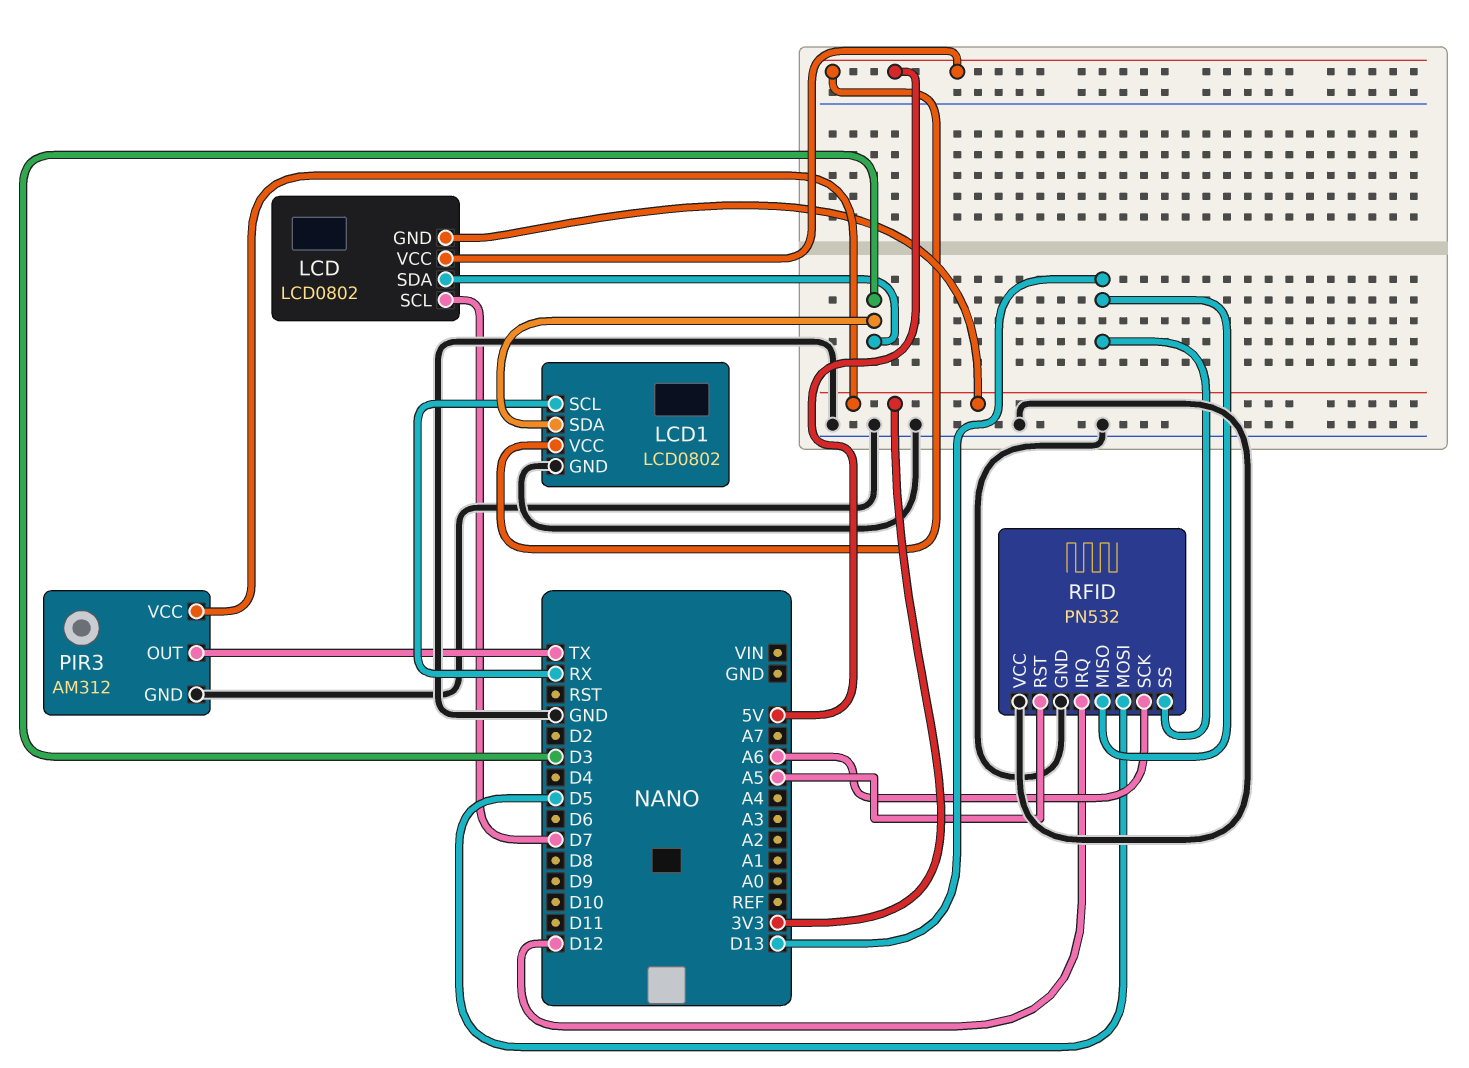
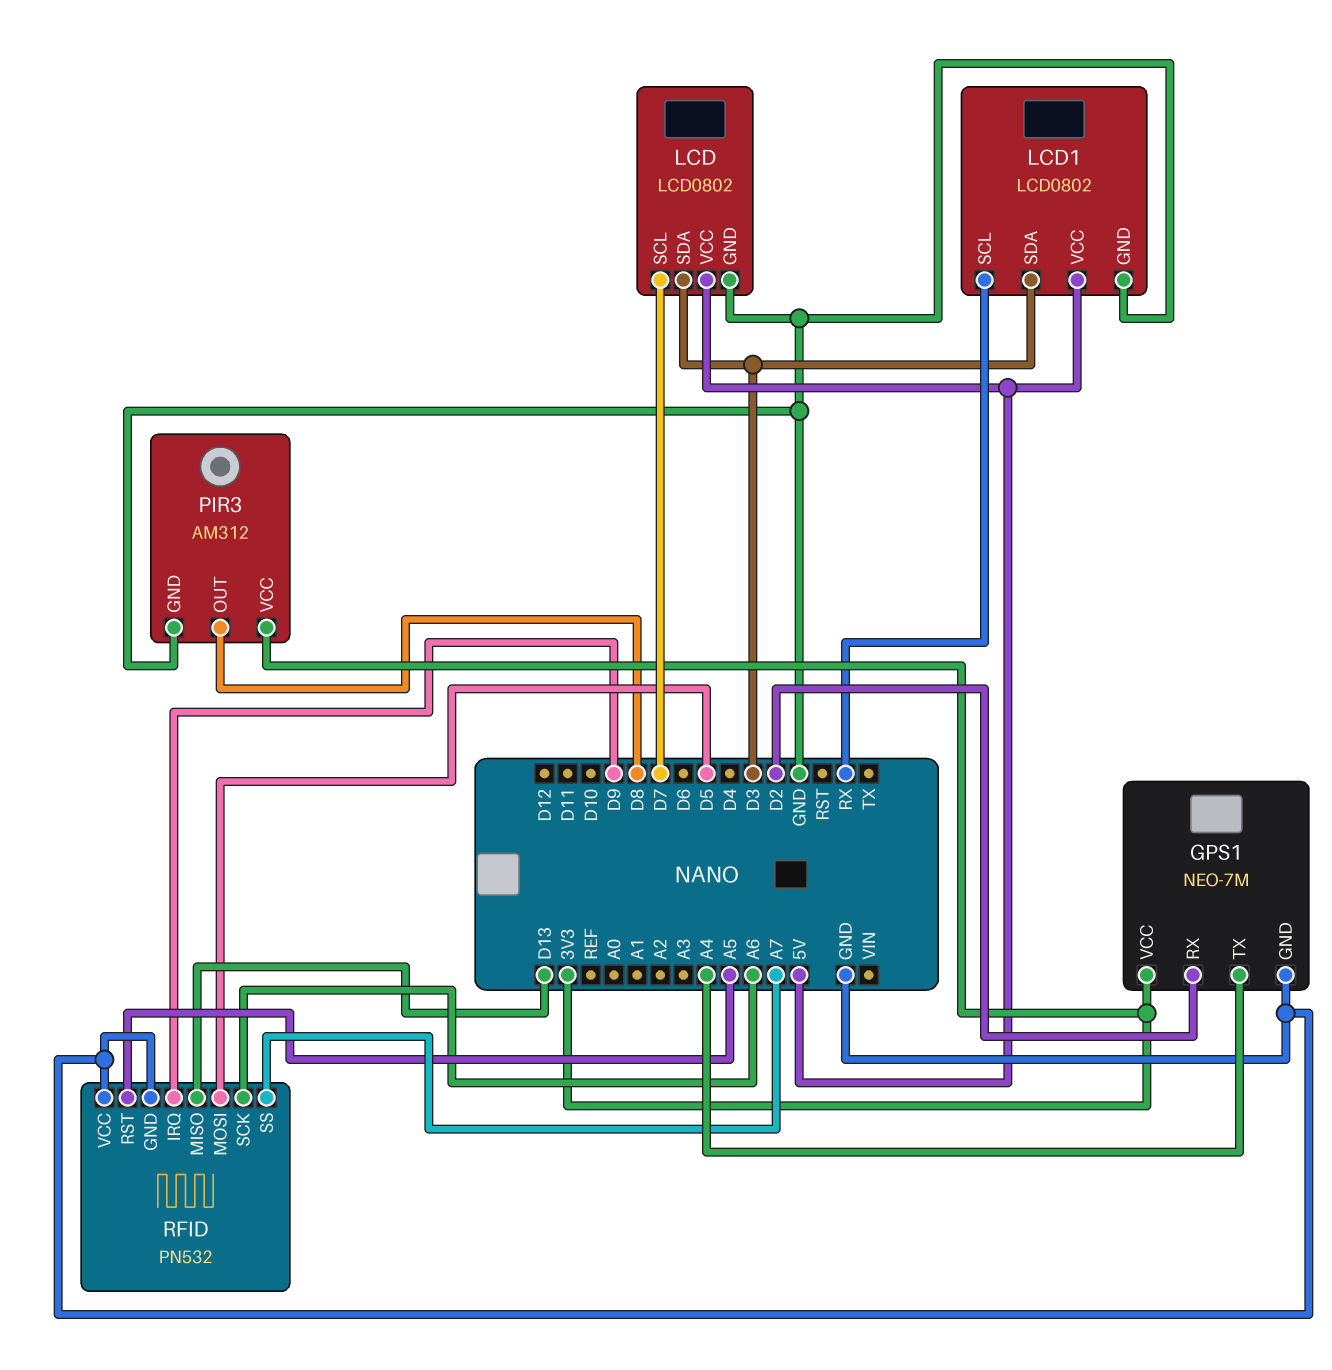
GPS1: none -> NEO-7M
GPS1 pin GND: none -> GND
GPS1 pin RX: none -> D2
GPS1 pin TX: none -> A4
GPS1 pin VCC: none -> 3V3
LCD pin GND: 3V3 -> GND
PIR3 pin OUT: TX -> D8
RFID pin IRQ: D12 -> D9
RFID pin SS: D13 -> A7

